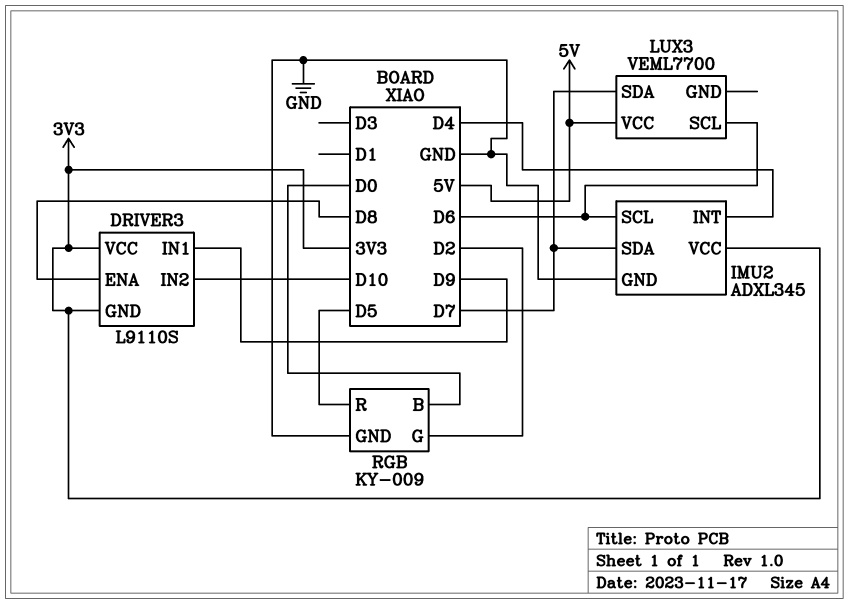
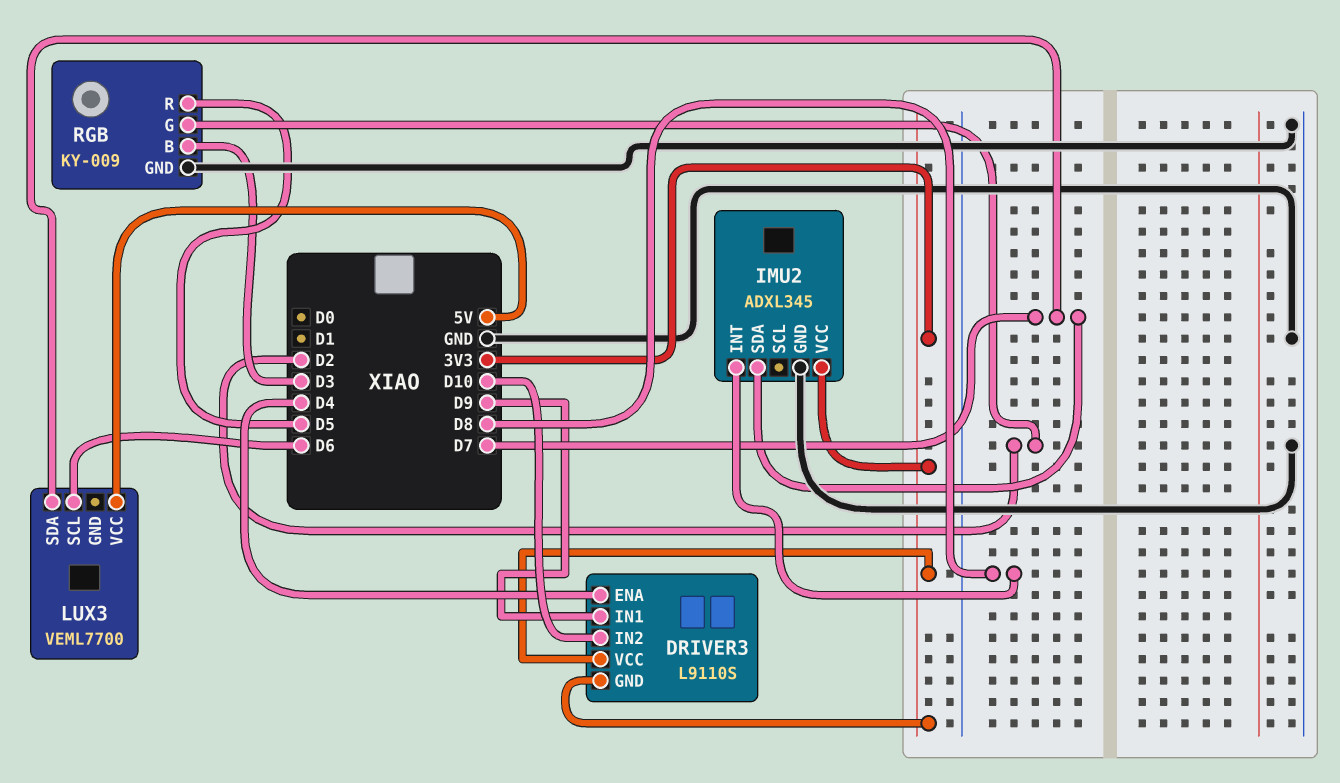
DRIVER3 pin ENA: D8 -> D4
IMU2 pin INT: D4 -> D8
IMU2 pin SCL: D6 -> none
RGB pin B: D0 -> D3

